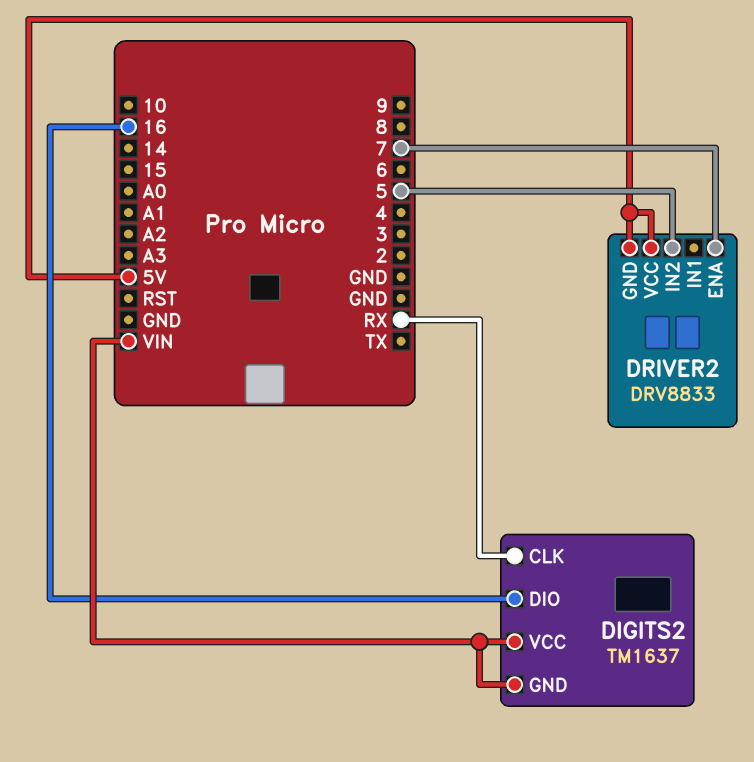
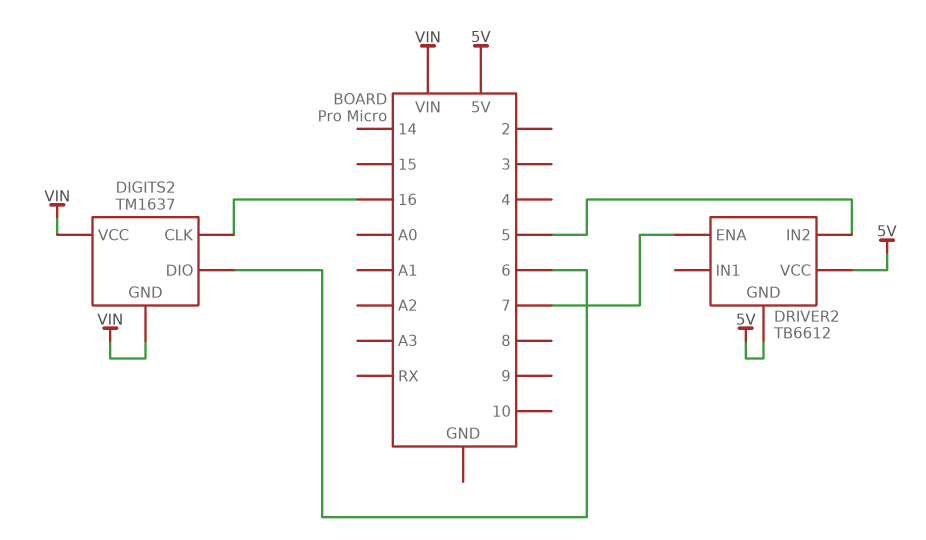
DIGITS2 pin CLK: RX -> 16
DIGITS2 pin DIO: 16 -> 6
DRIVER2: DRV8833 -> TB6612

